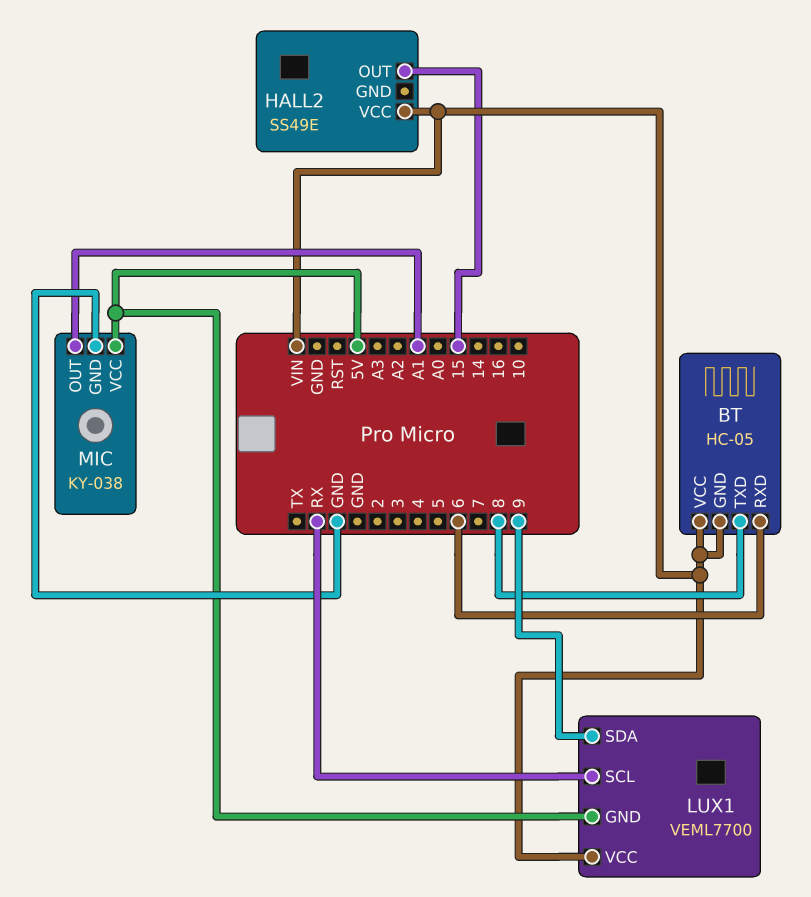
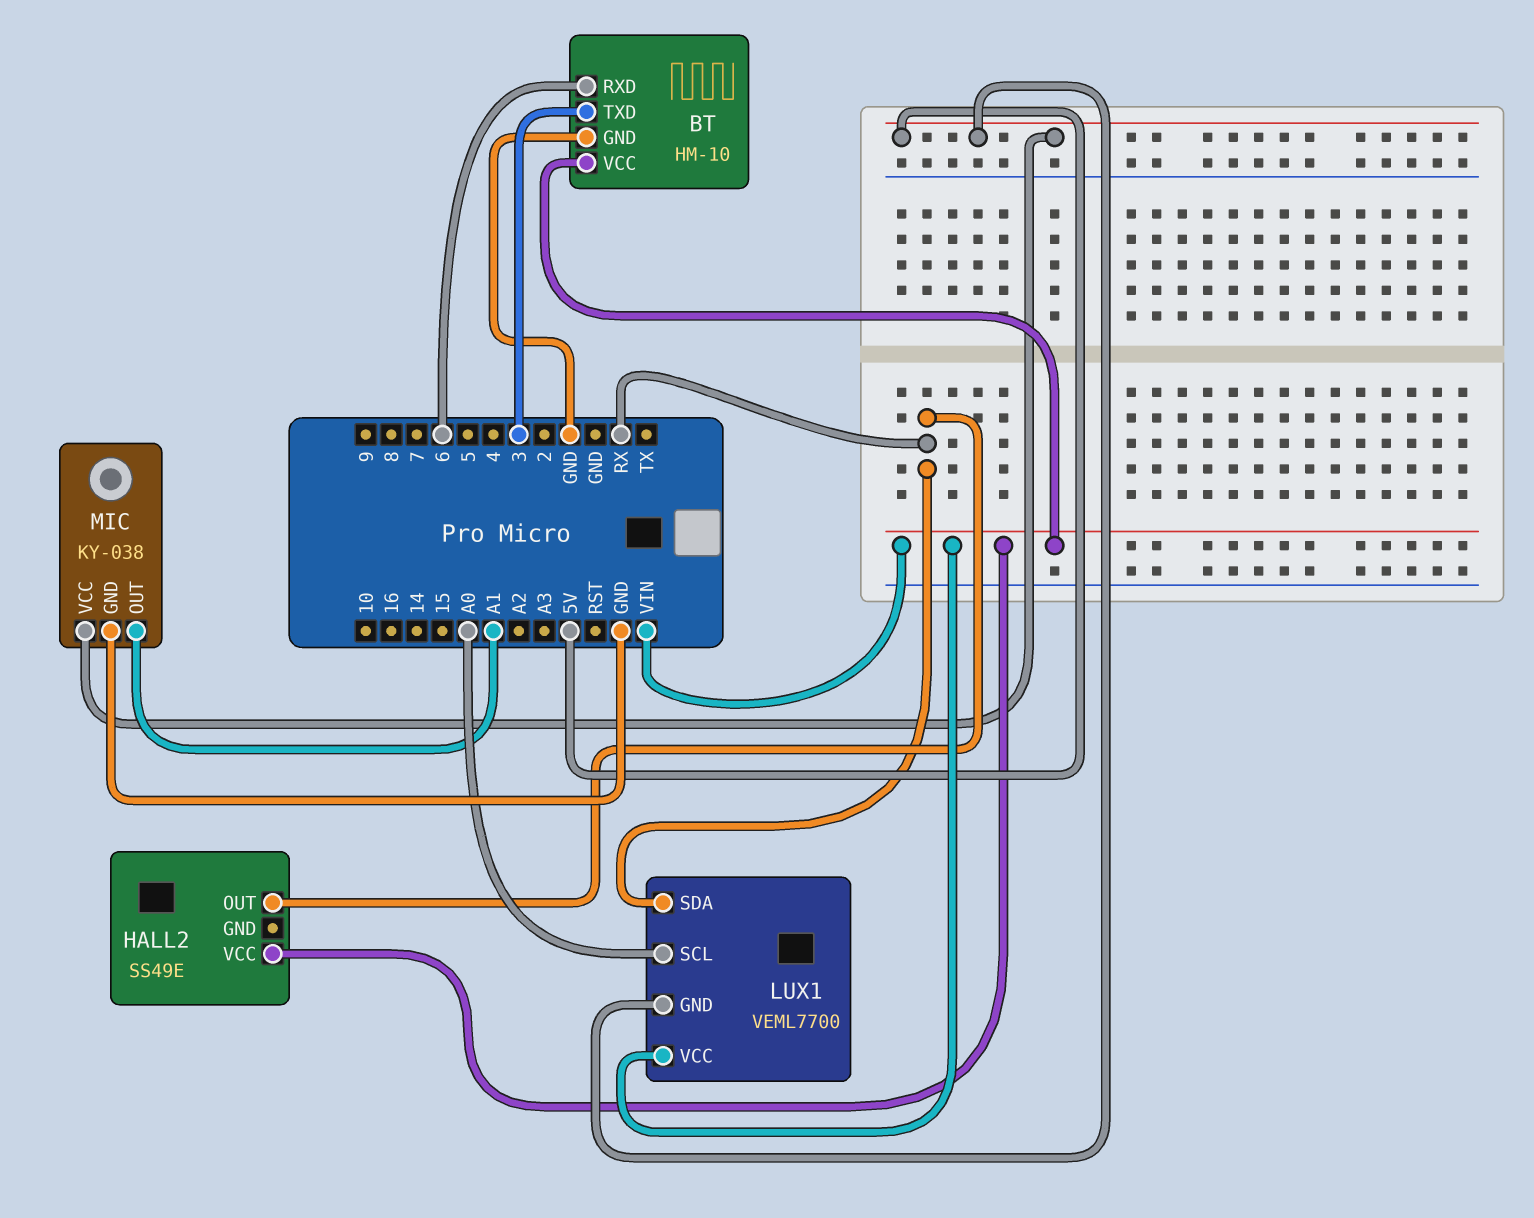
BT: HC-05 -> HM-10
BT pin GND: VIN -> GND
BT pin TXD: 8 -> 3
HALL2 pin OUT: 15 -> RX
LUX1 pin SCL: RX -> A0
LUX1 pin SDA: 9 -> RX

